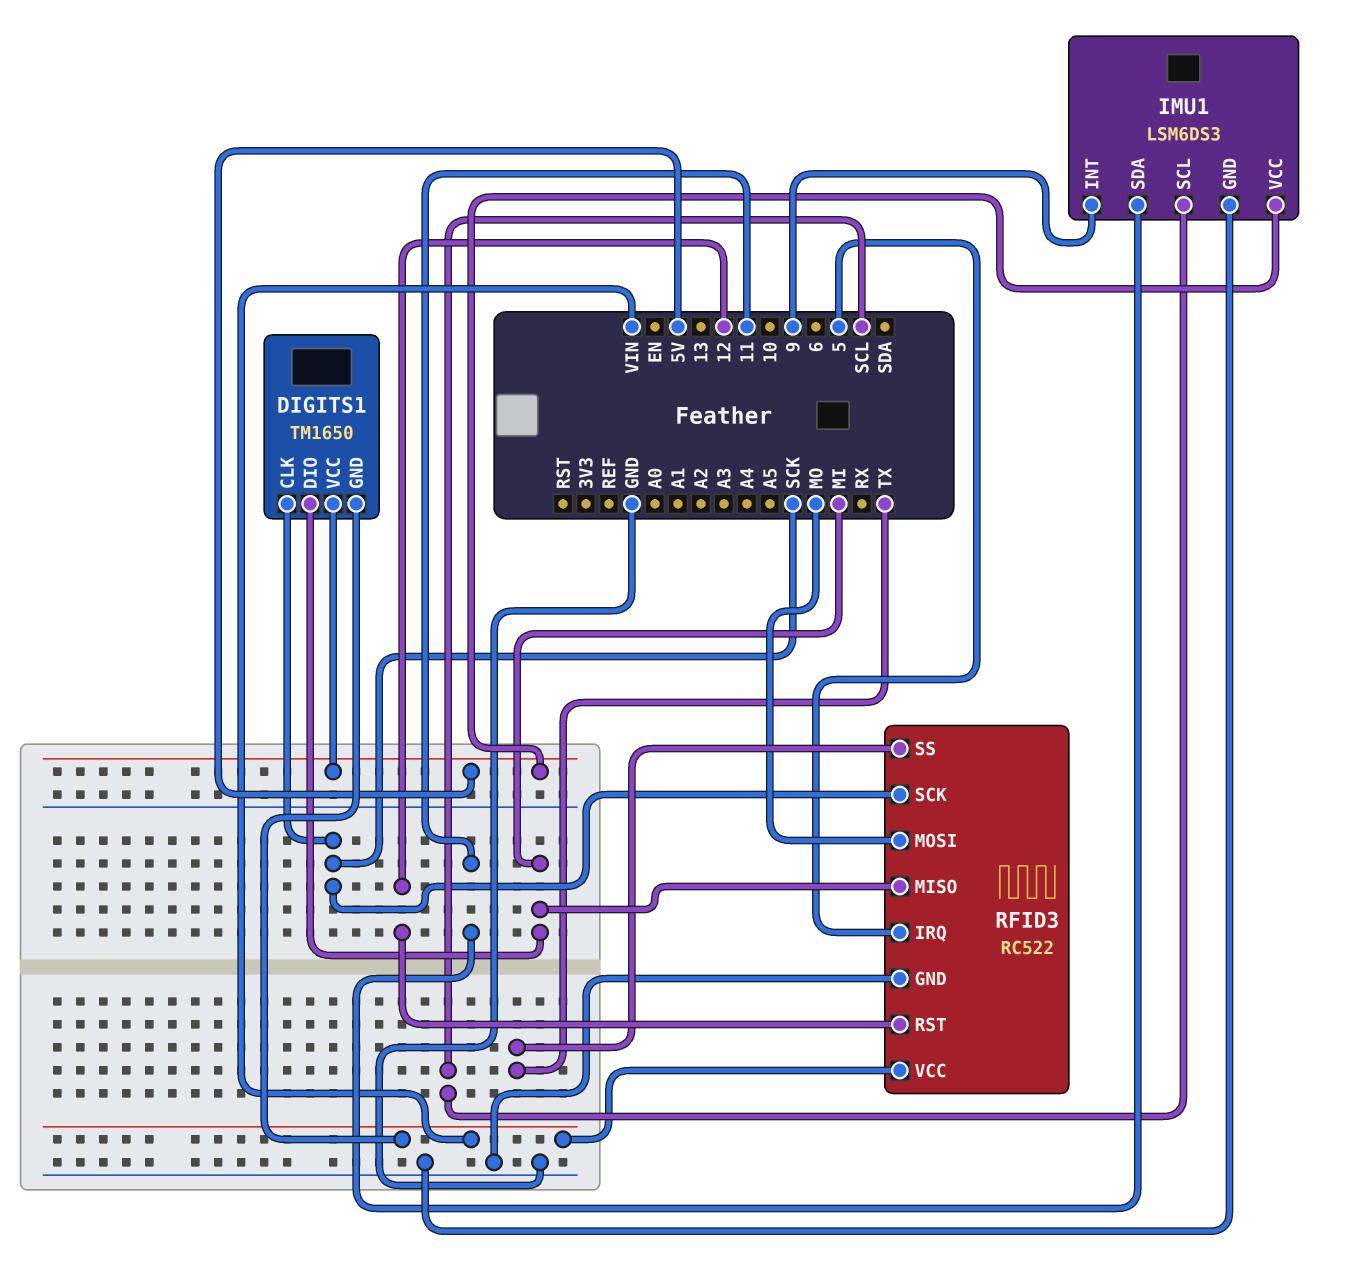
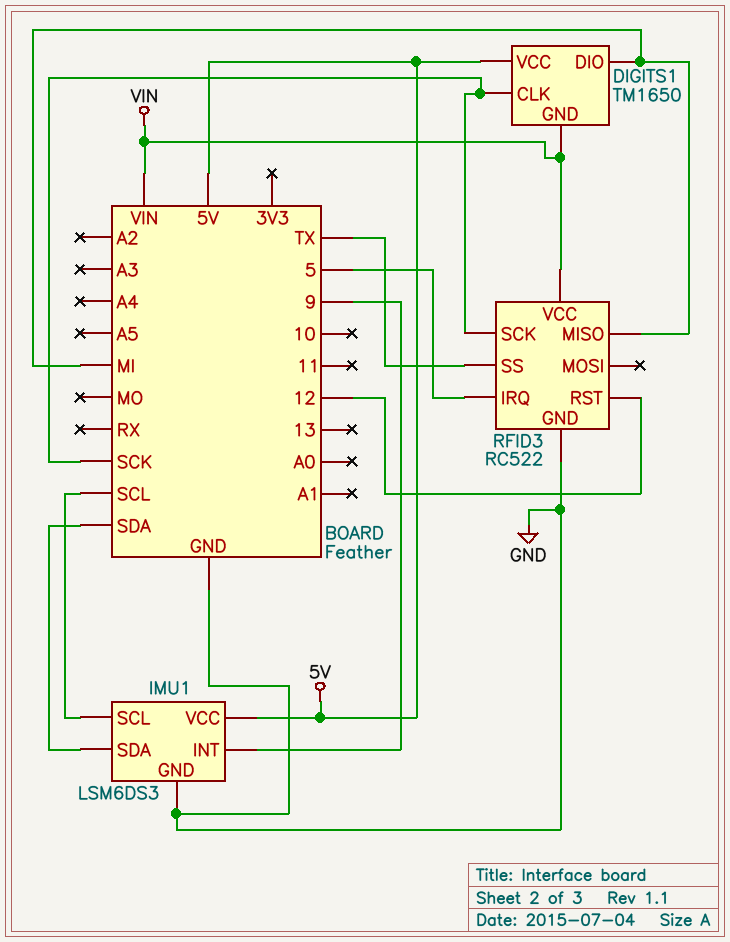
IMU1 pin SDA: 11 -> SDA
RFID3 pin MOSI: MO -> none

